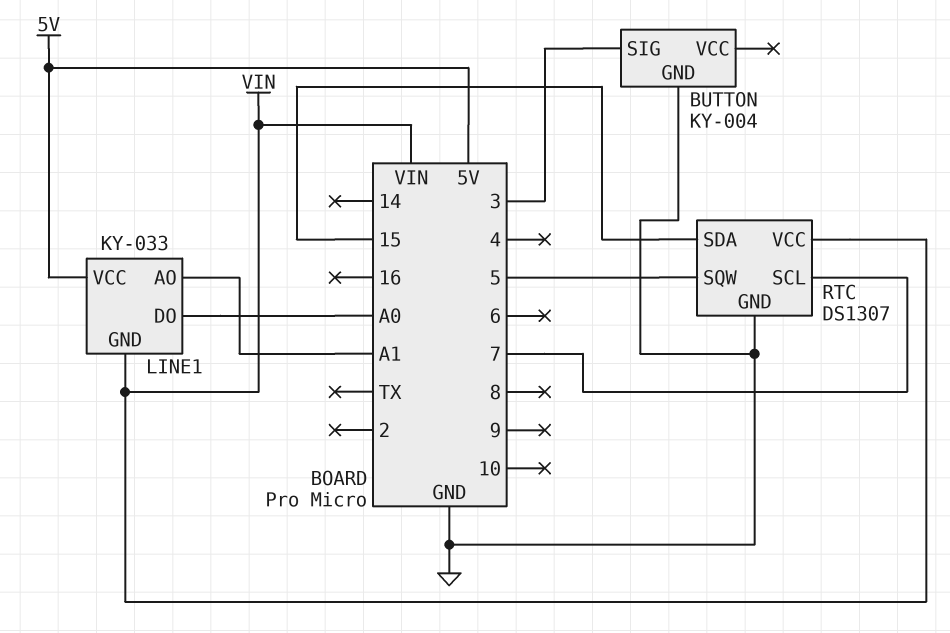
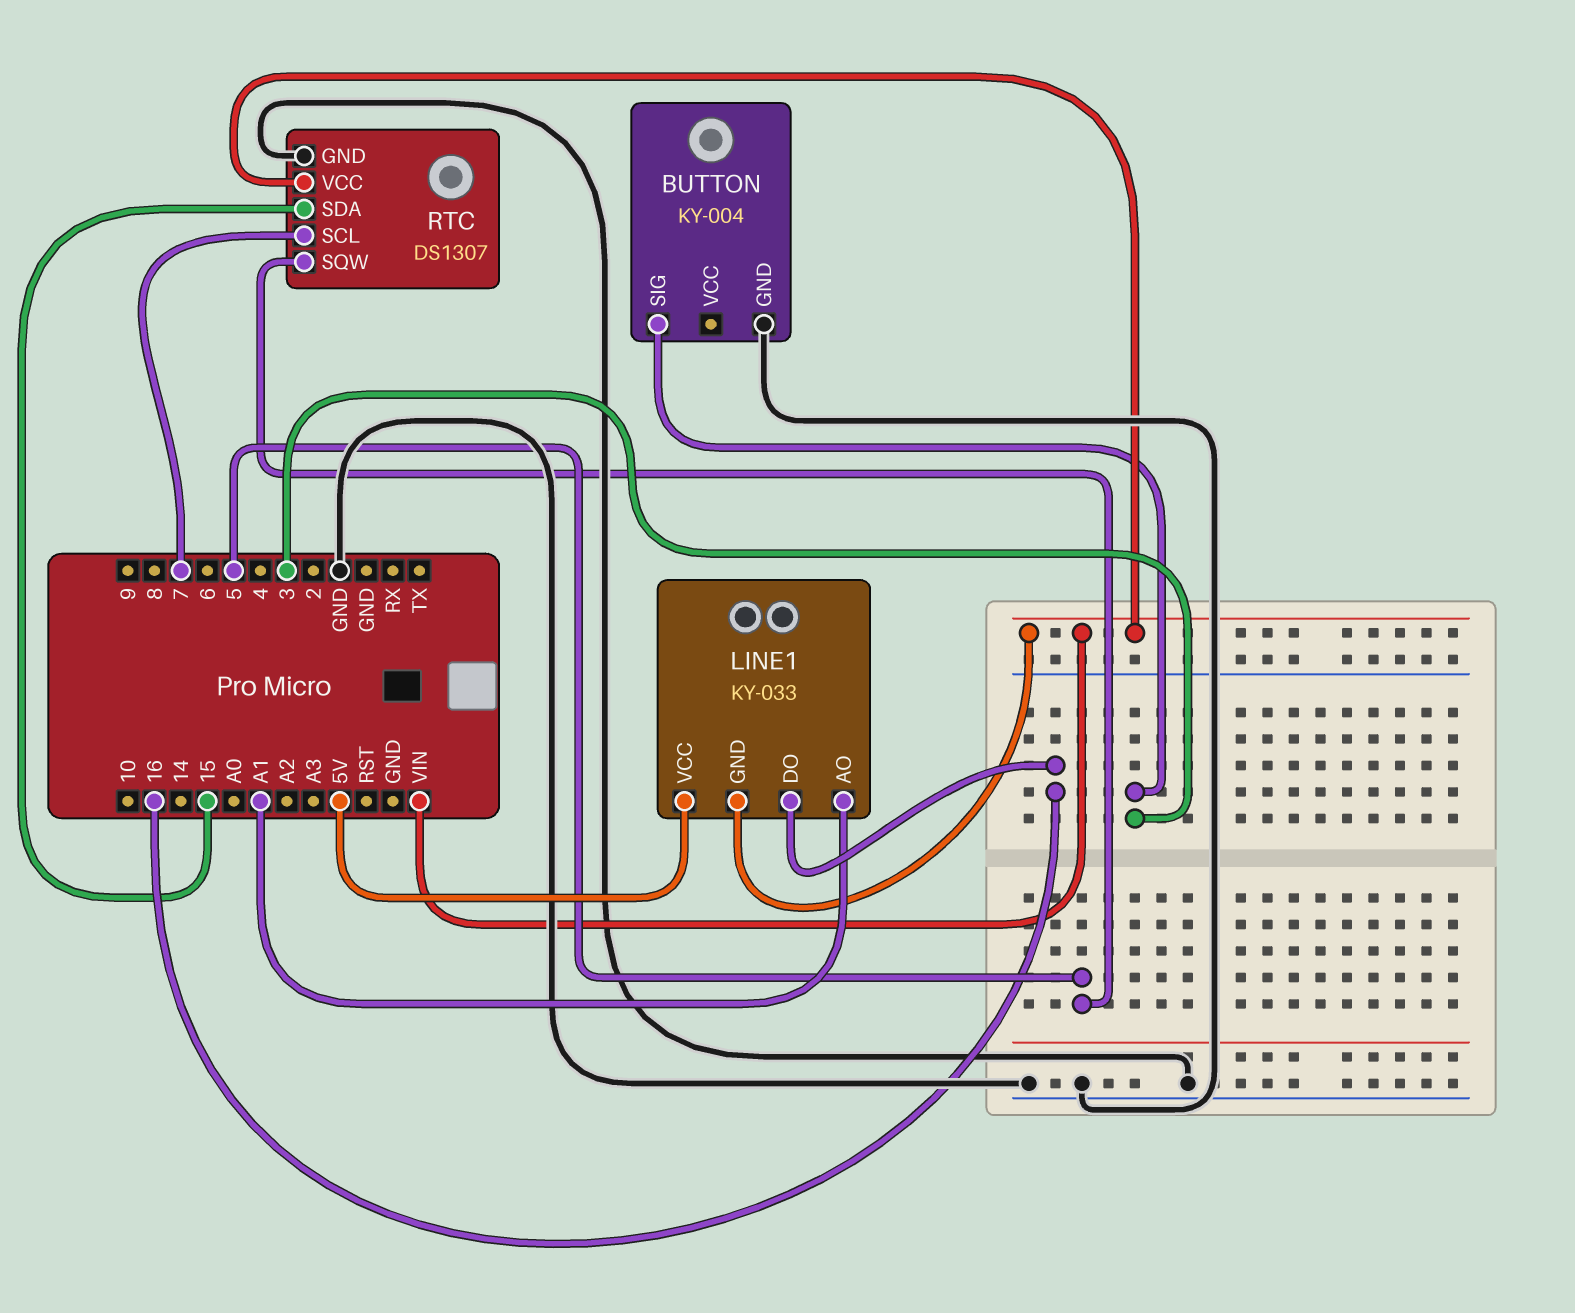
LINE1 pin DO: A0 -> 16

